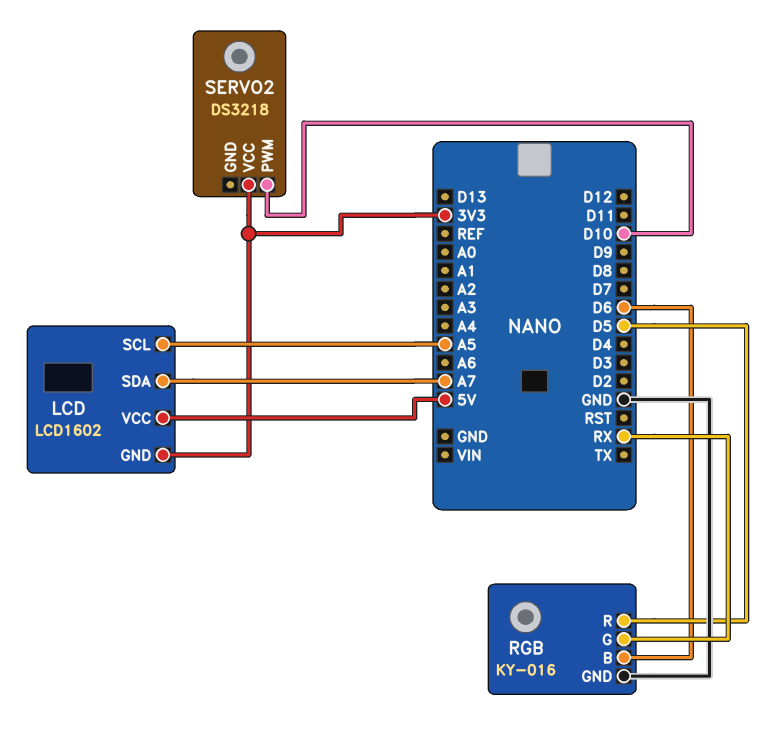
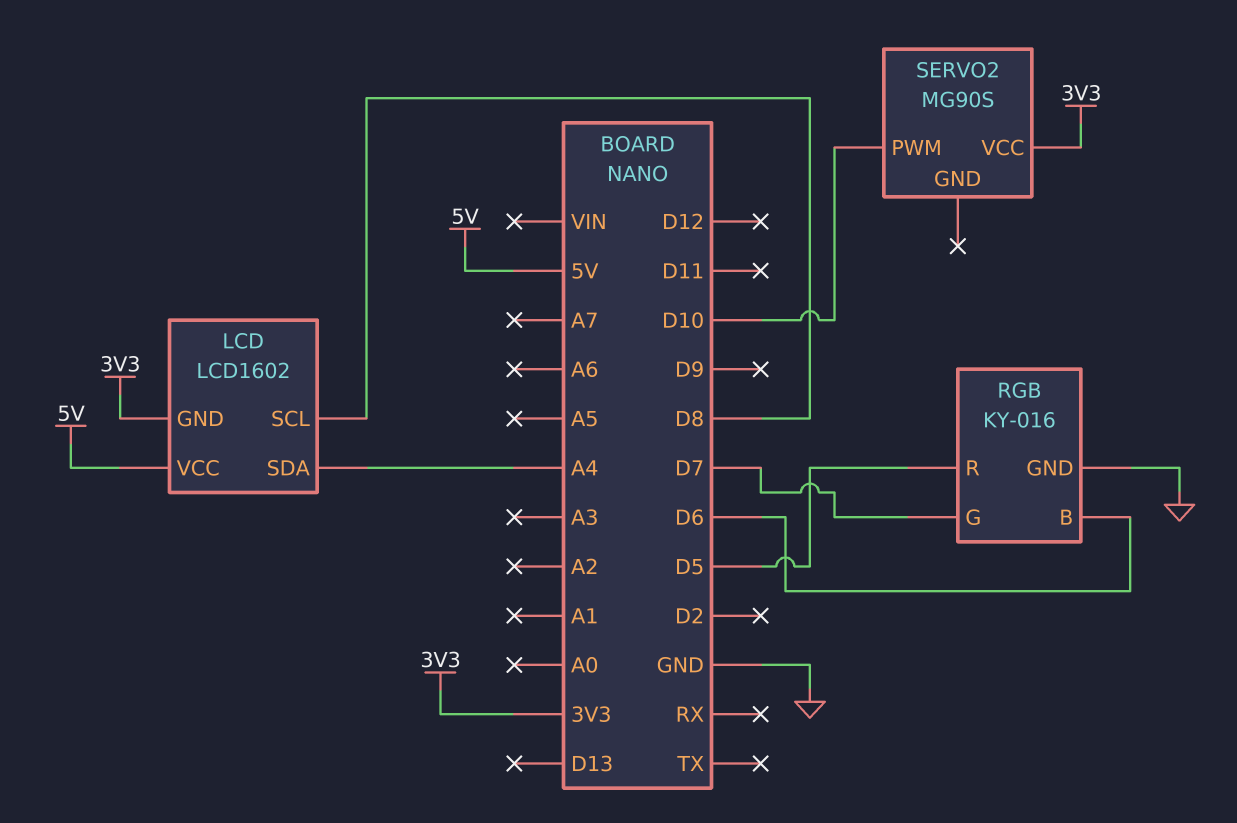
LCD pin SCL: A5 -> D8
LCD pin SDA: A7 -> A4
RGB pin G: RX -> D7
SERVO2: DS3218 -> MG90S

